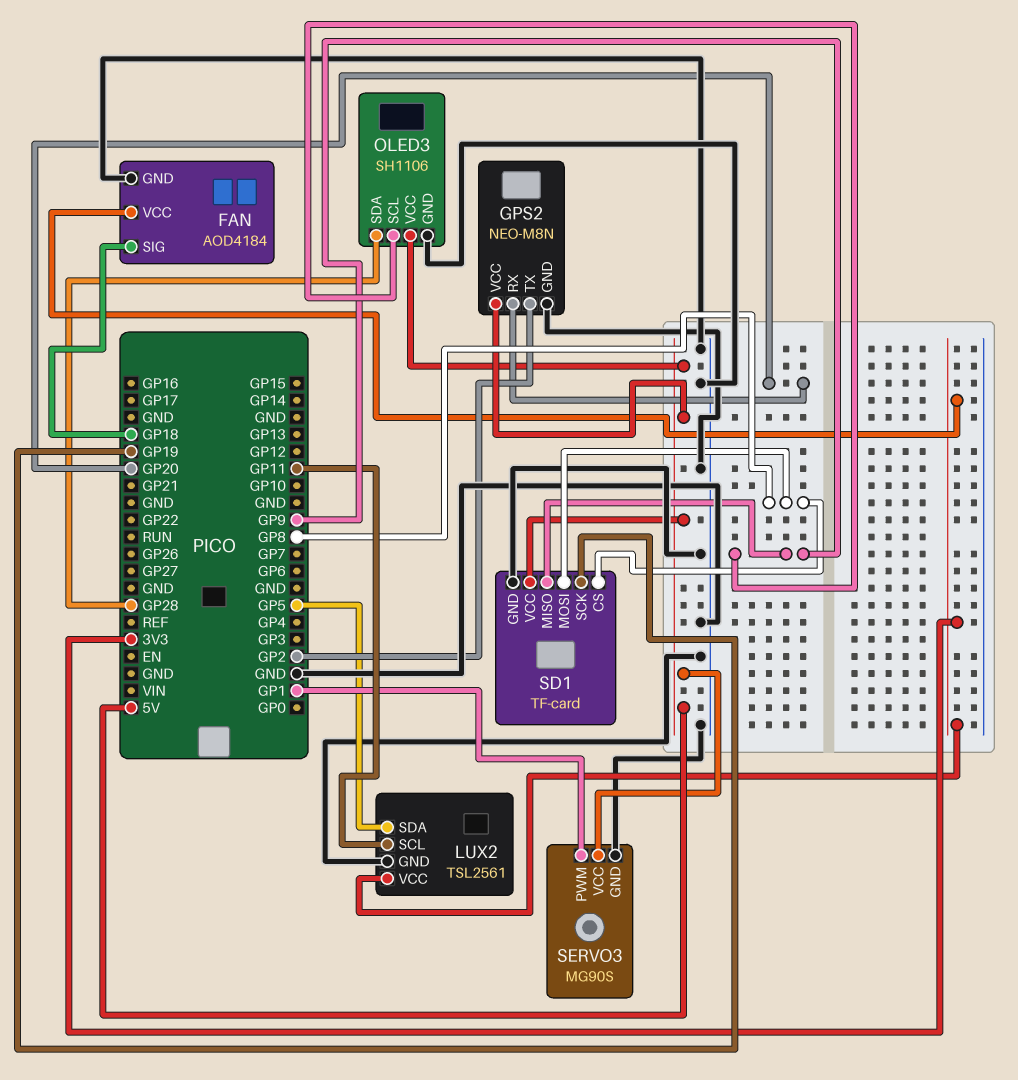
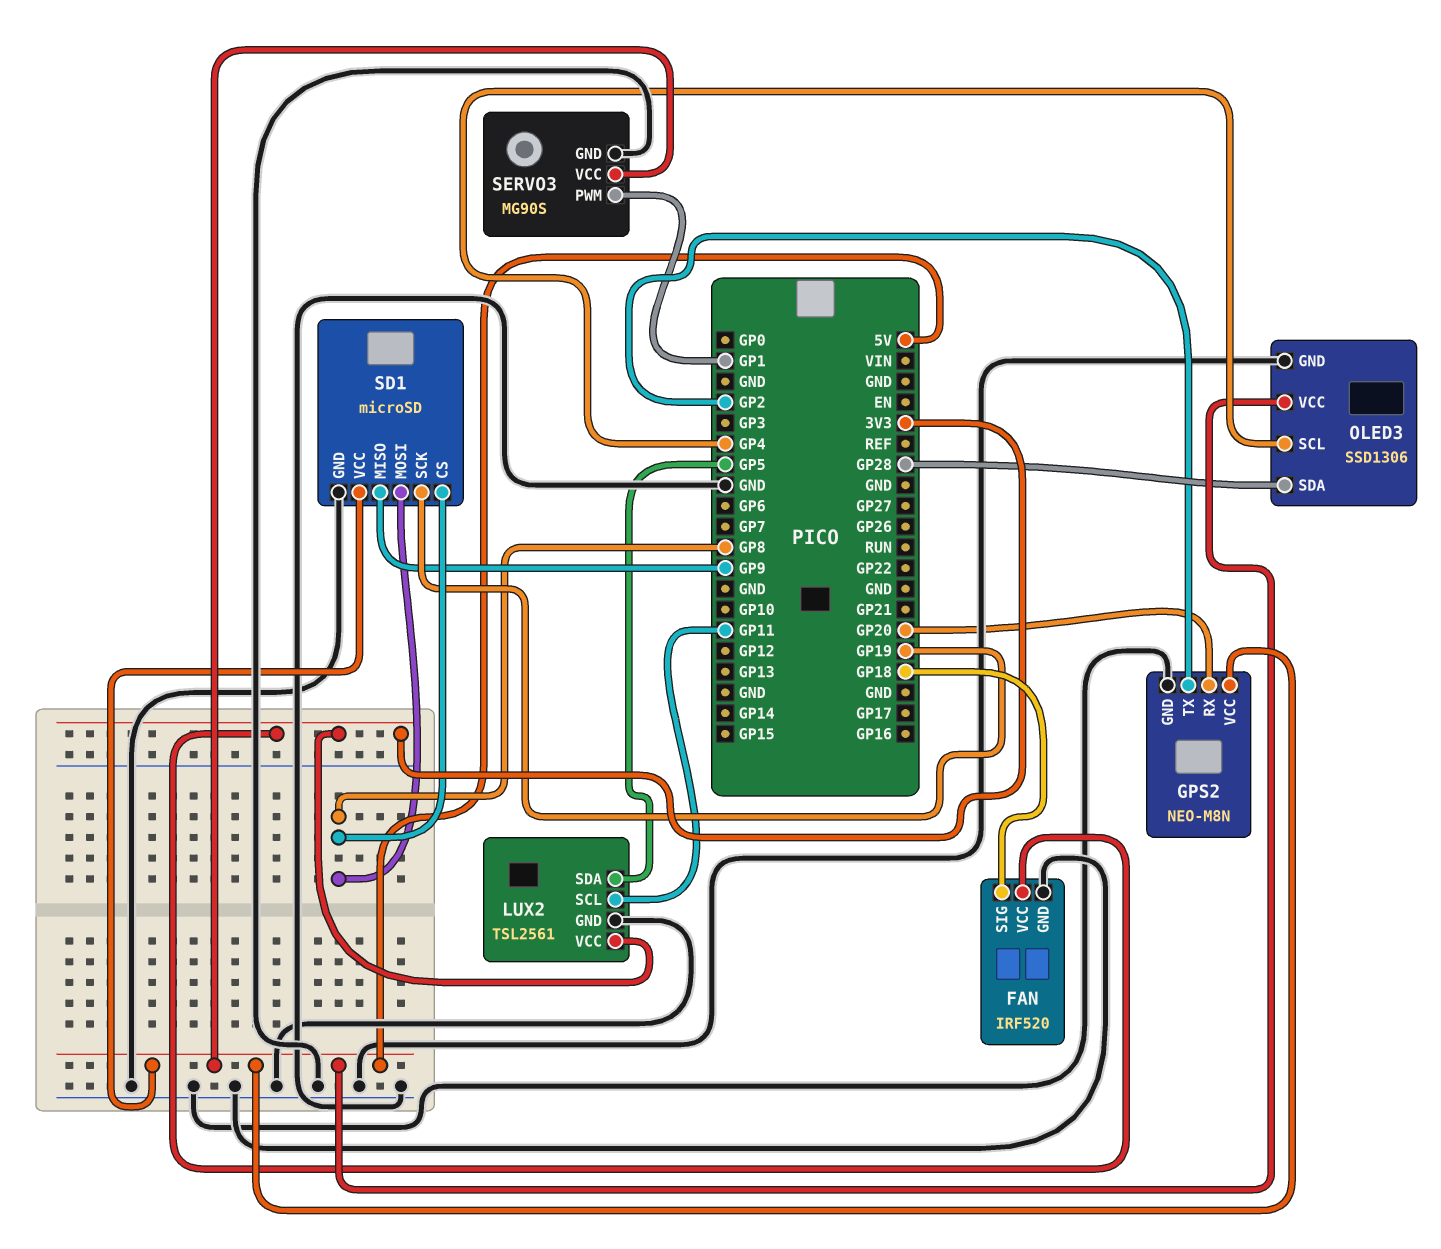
FAN: AOD4184 -> IRF520
OLED3: SH1106 -> SSD1306
OLED3 pin SCL: GP9 -> GP4
SD1: TF-card -> microSD

